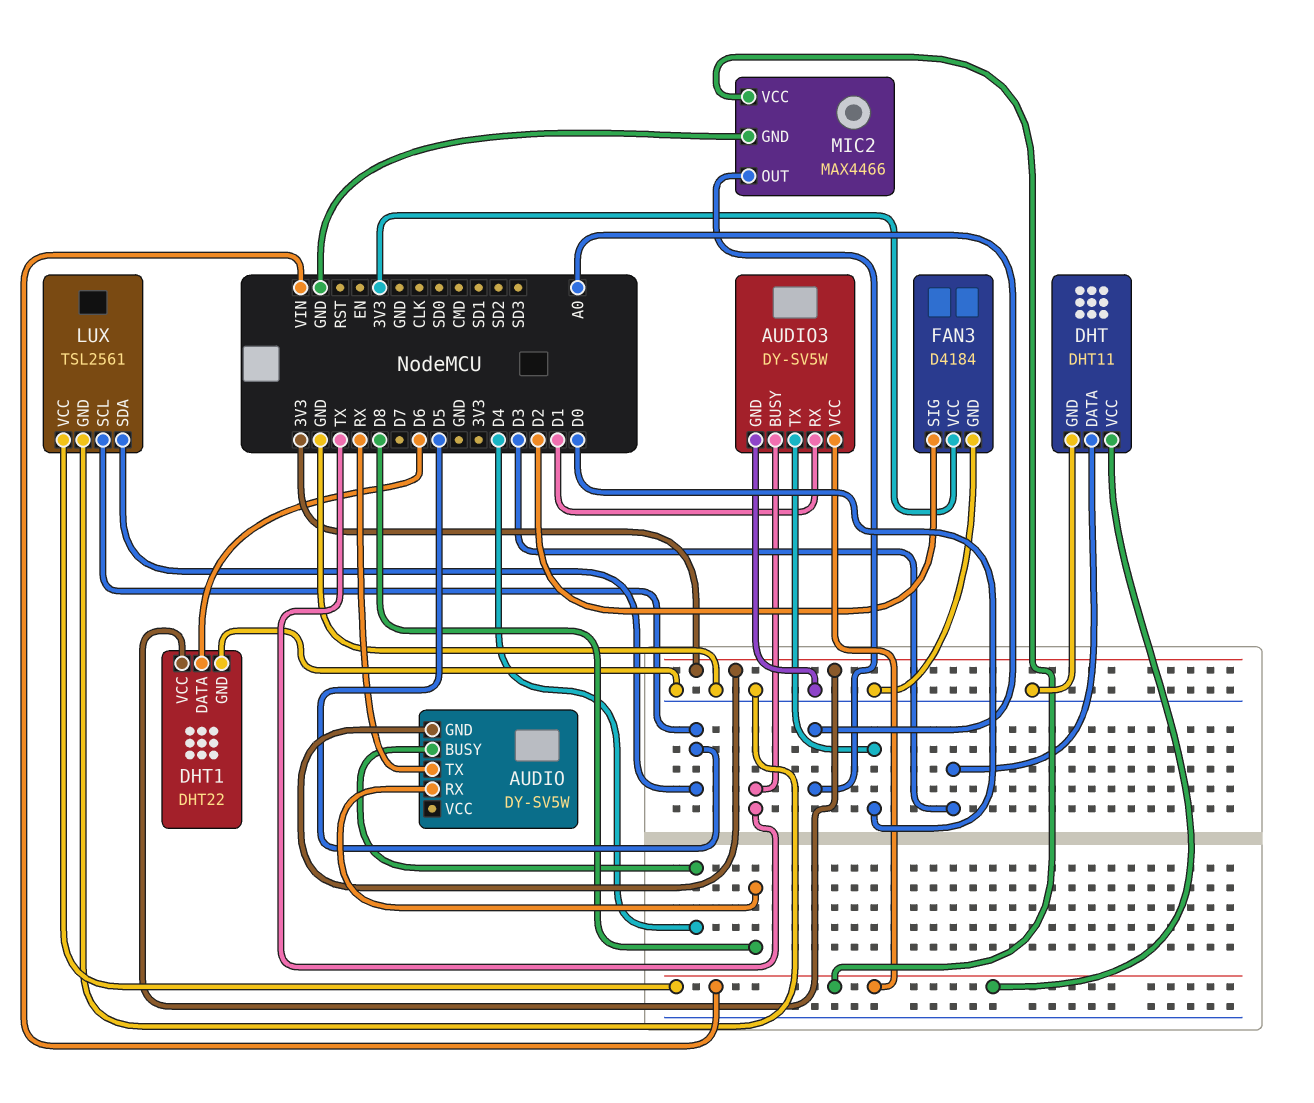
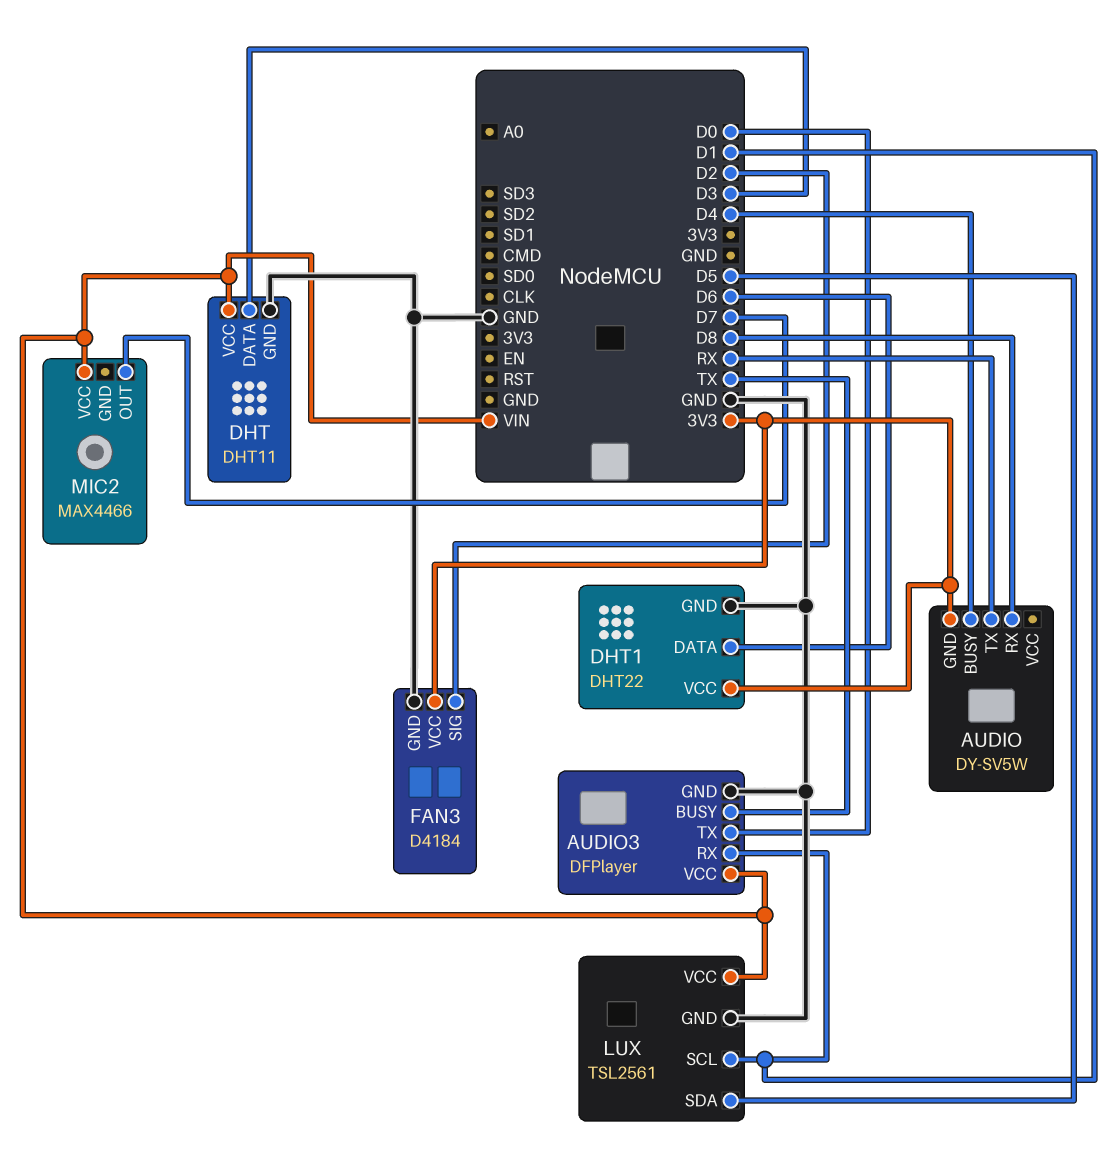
AUDIO3: DY-SV5W -> DFPlayer
LUX pin SCL: D5 -> D1
MIC2 pin GND: GND -> none
MIC2 pin OUT: A0 -> D7

